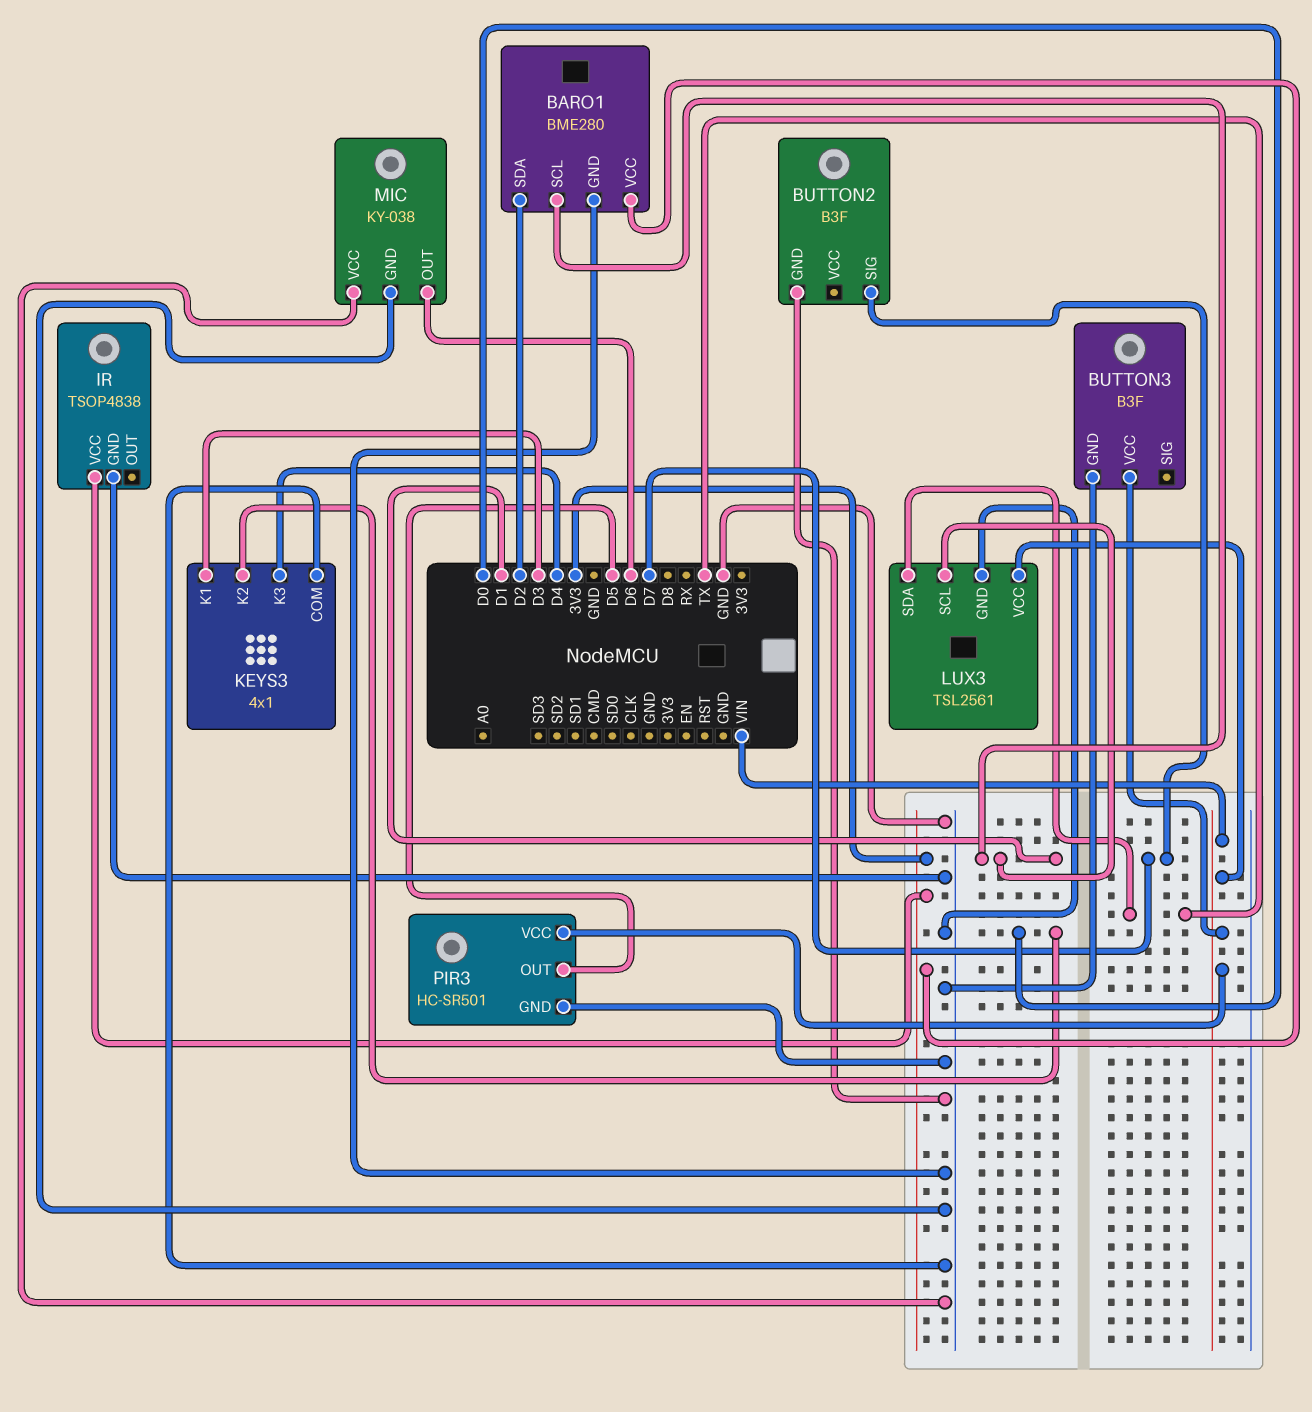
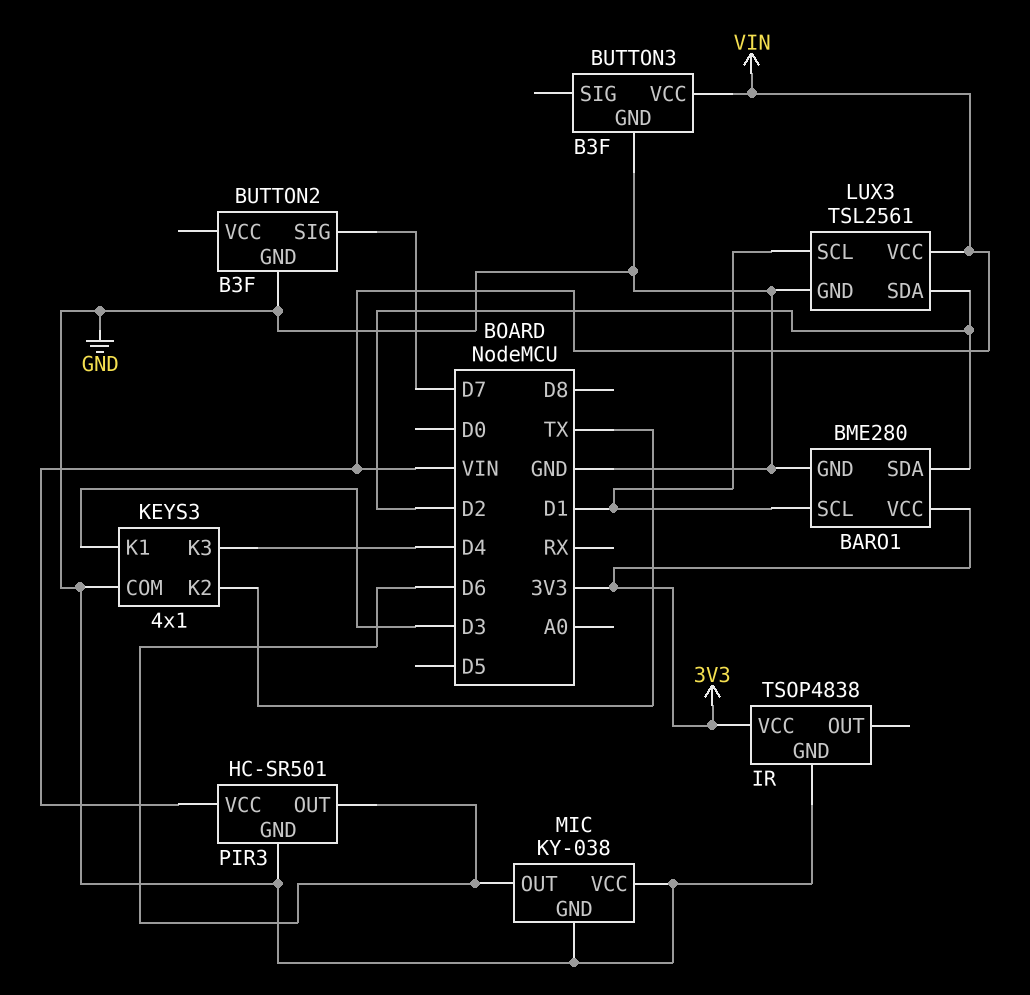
KEYS3 pin K2: D0 -> TX
LUX3 pin SDA: TX -> D2
PIR3 pin OUT: D5 -> D6

